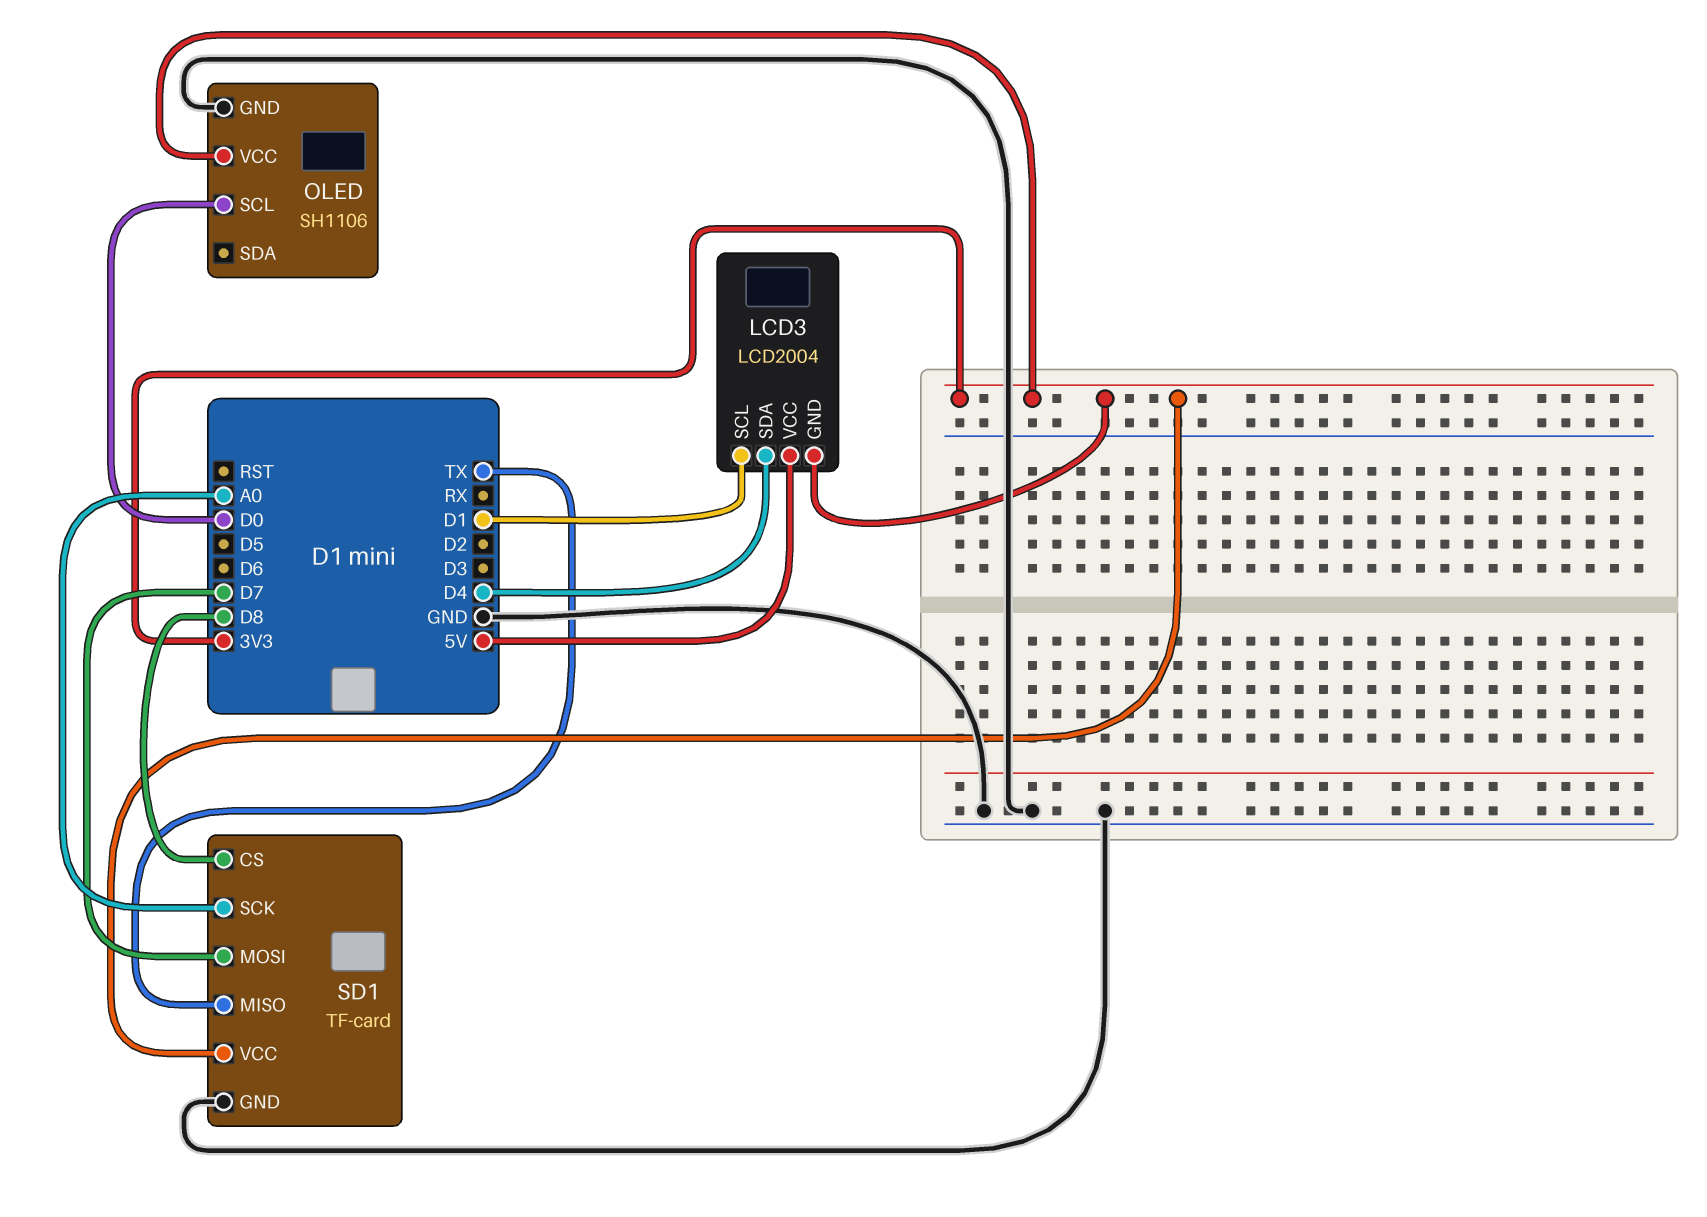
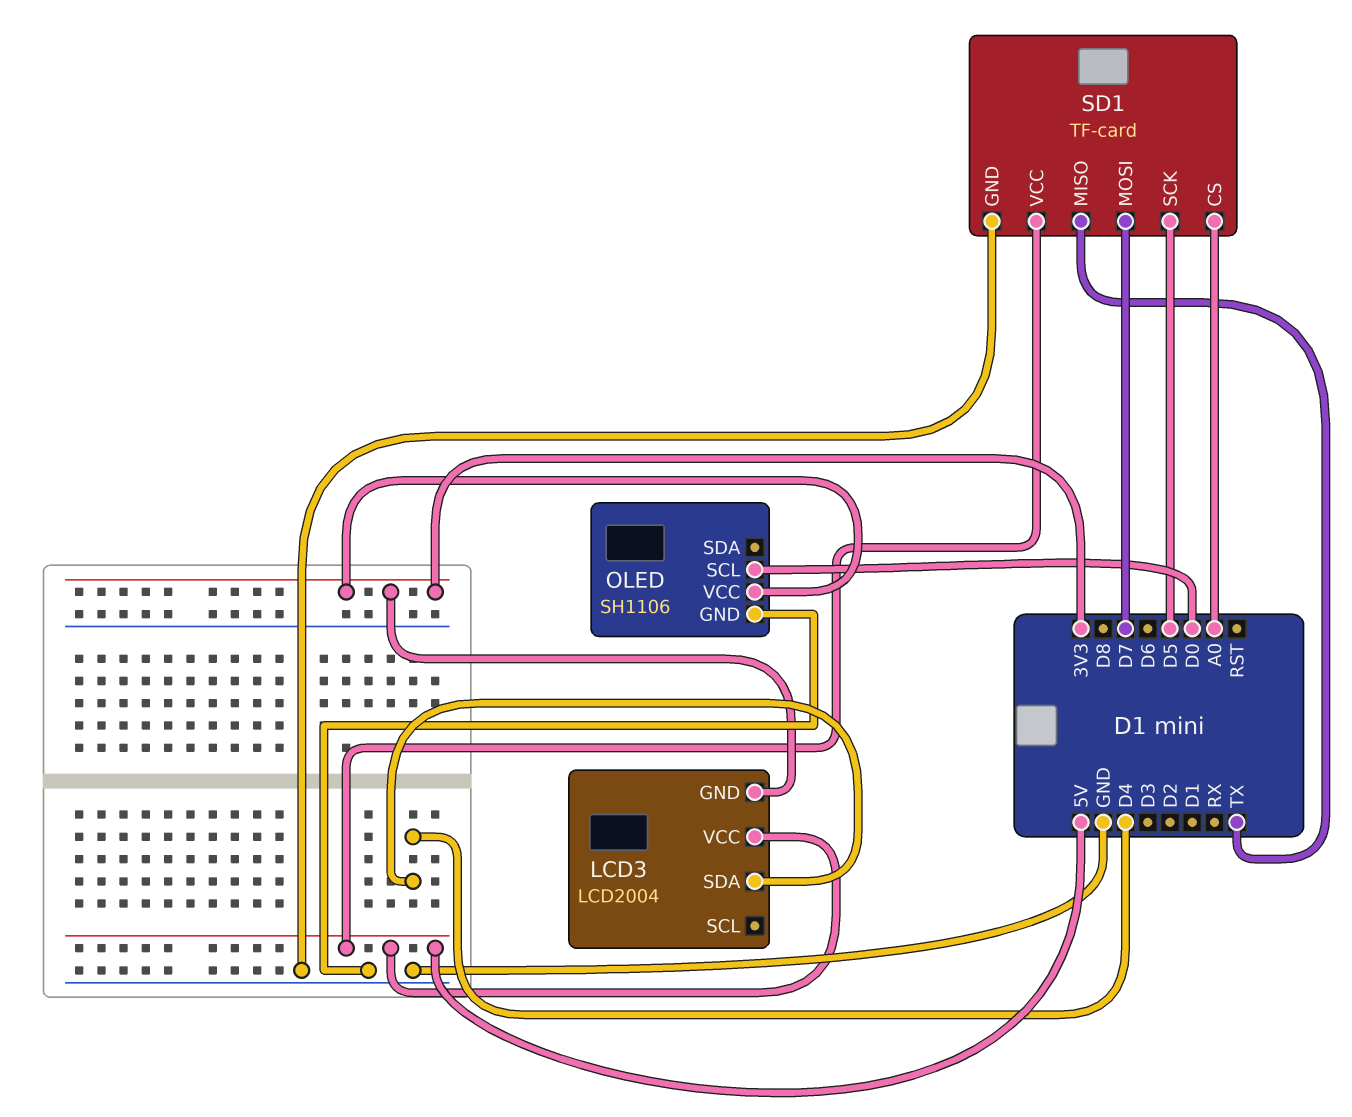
LCD3 pin SCL: D1 -> none
SD1 pin CS: D8 -> A0
SD1 pin SCK: A0 -> D5
SD1 pin VCC: 3V3 -> 5V

